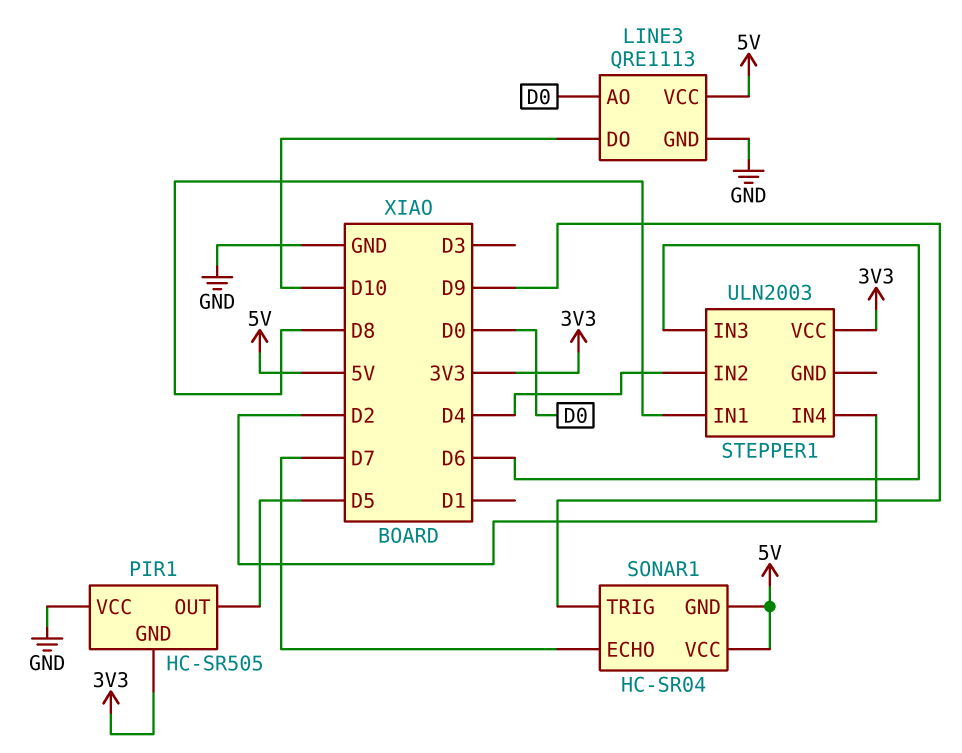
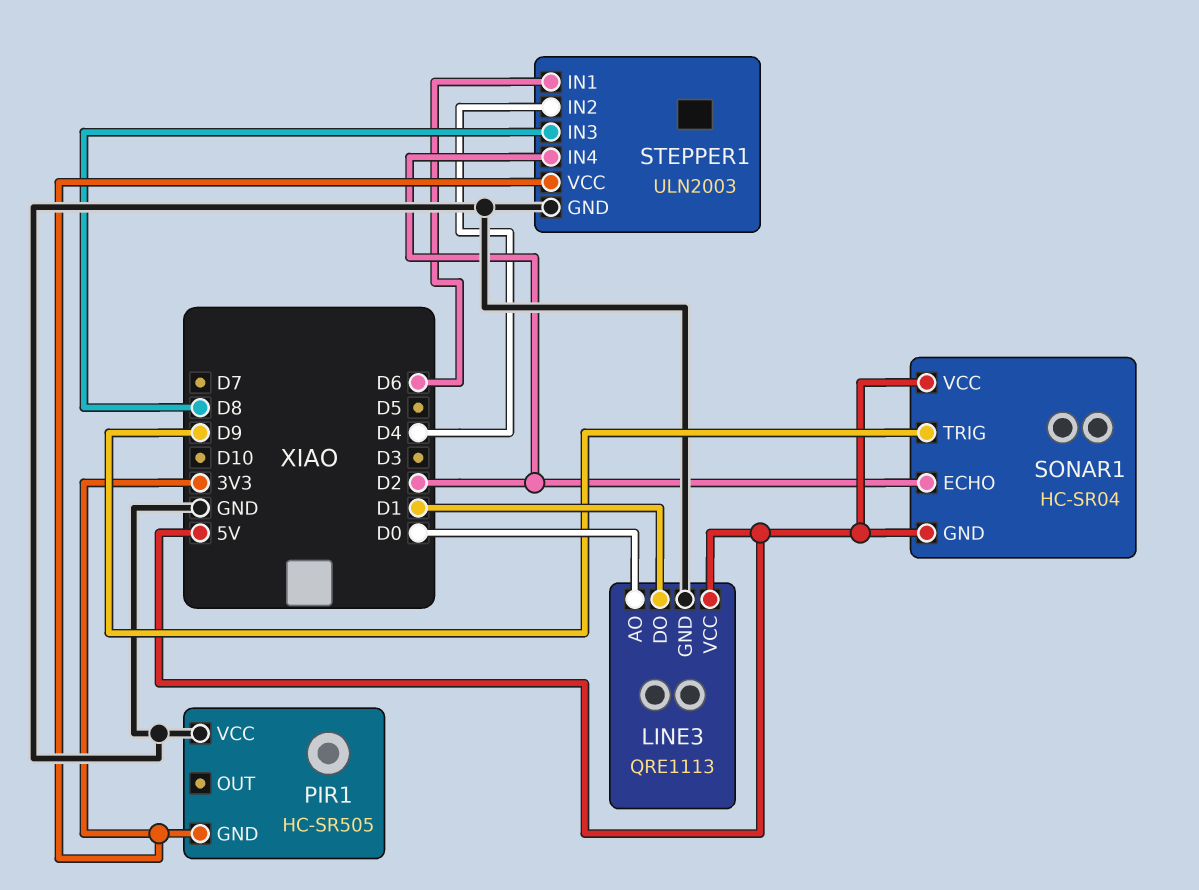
LINE3 pin DO: D10 -> D1
PIR1 pin OUT: D5 -> none
SONAR1 pin ECHO: D7 -> D2
STEPPER1 pin GND: none -> GND
STEPPER1 pin IN1: D8 -> D6
STEPPER1 pin IN3: D6 -> D8

